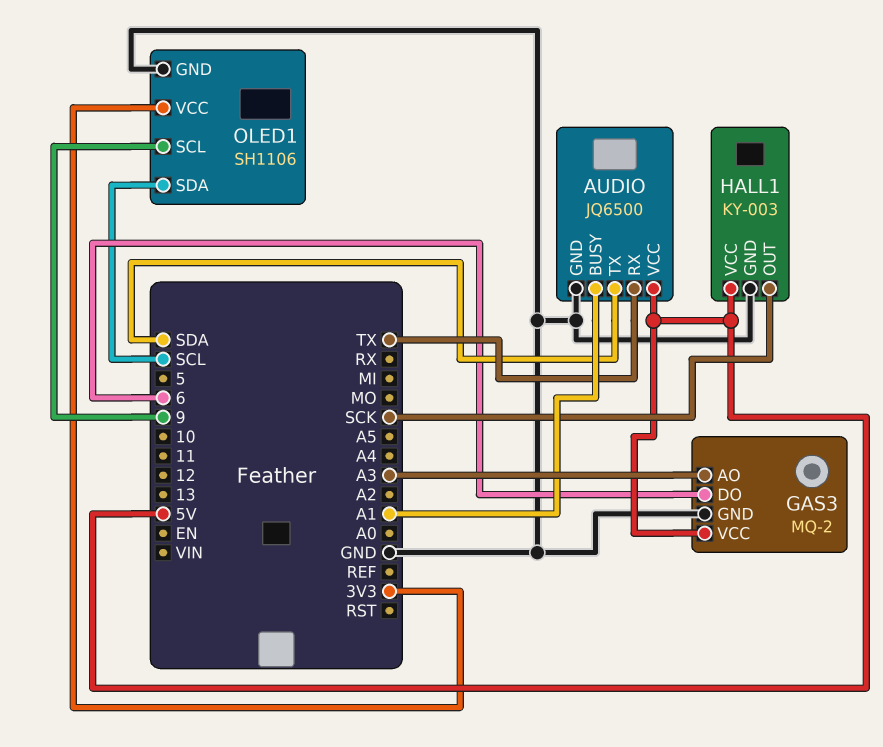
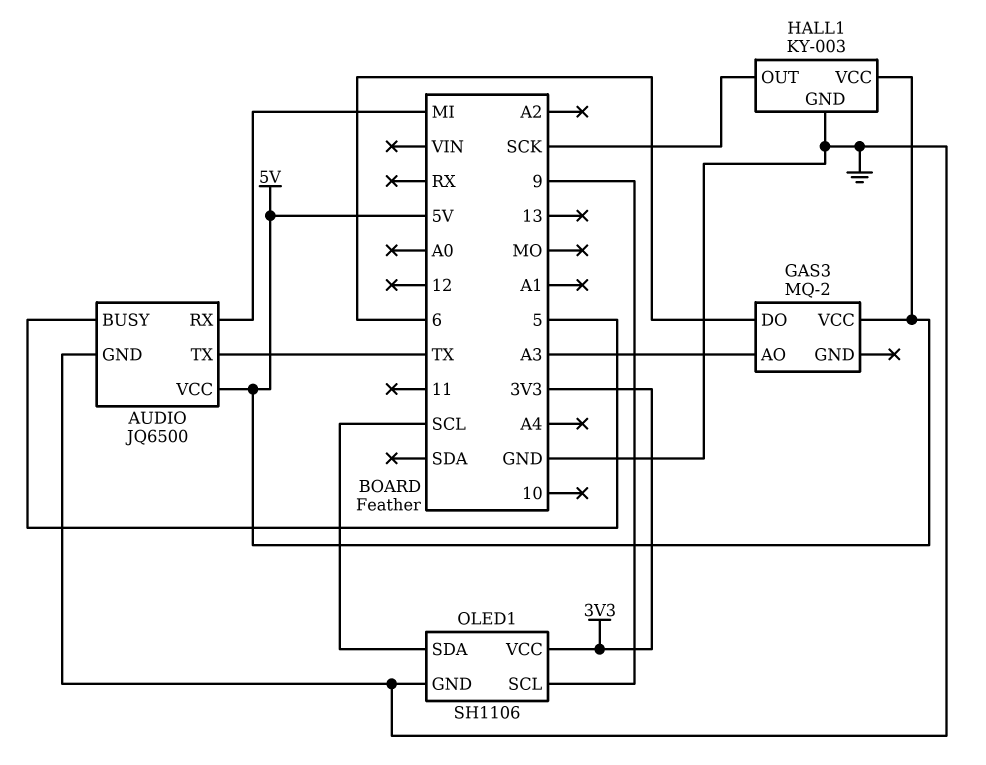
AUDIO pin BUSY: A1 -> 5
AUDIO pin RX: TX -> MI
AUDIO pin TX: SDA -> TX
GAS3 pin GND: GND -> none

